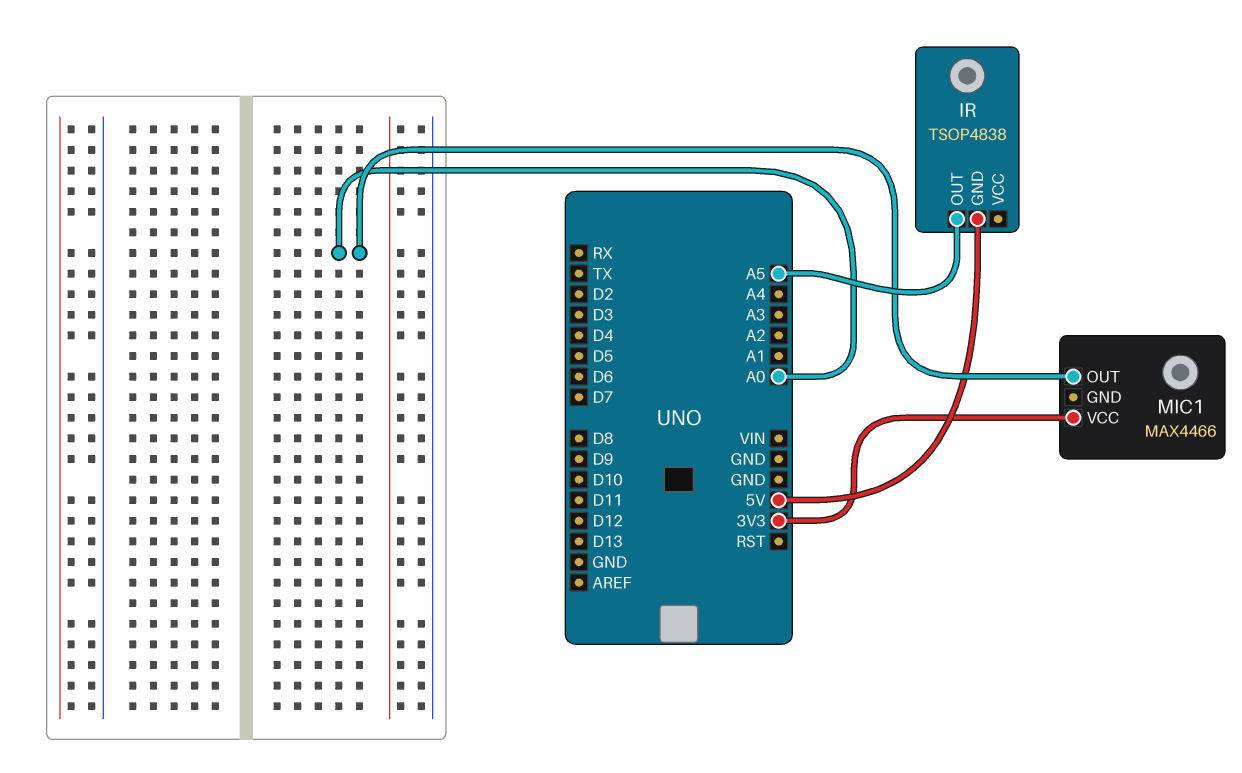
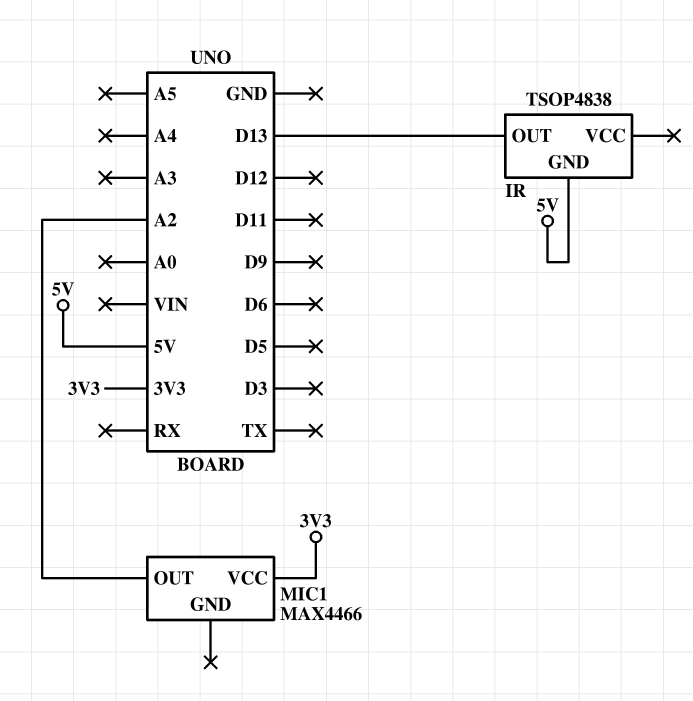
IR pin OUT: A5 -> D13
MIC1 pin OUT: A0 -> A2

